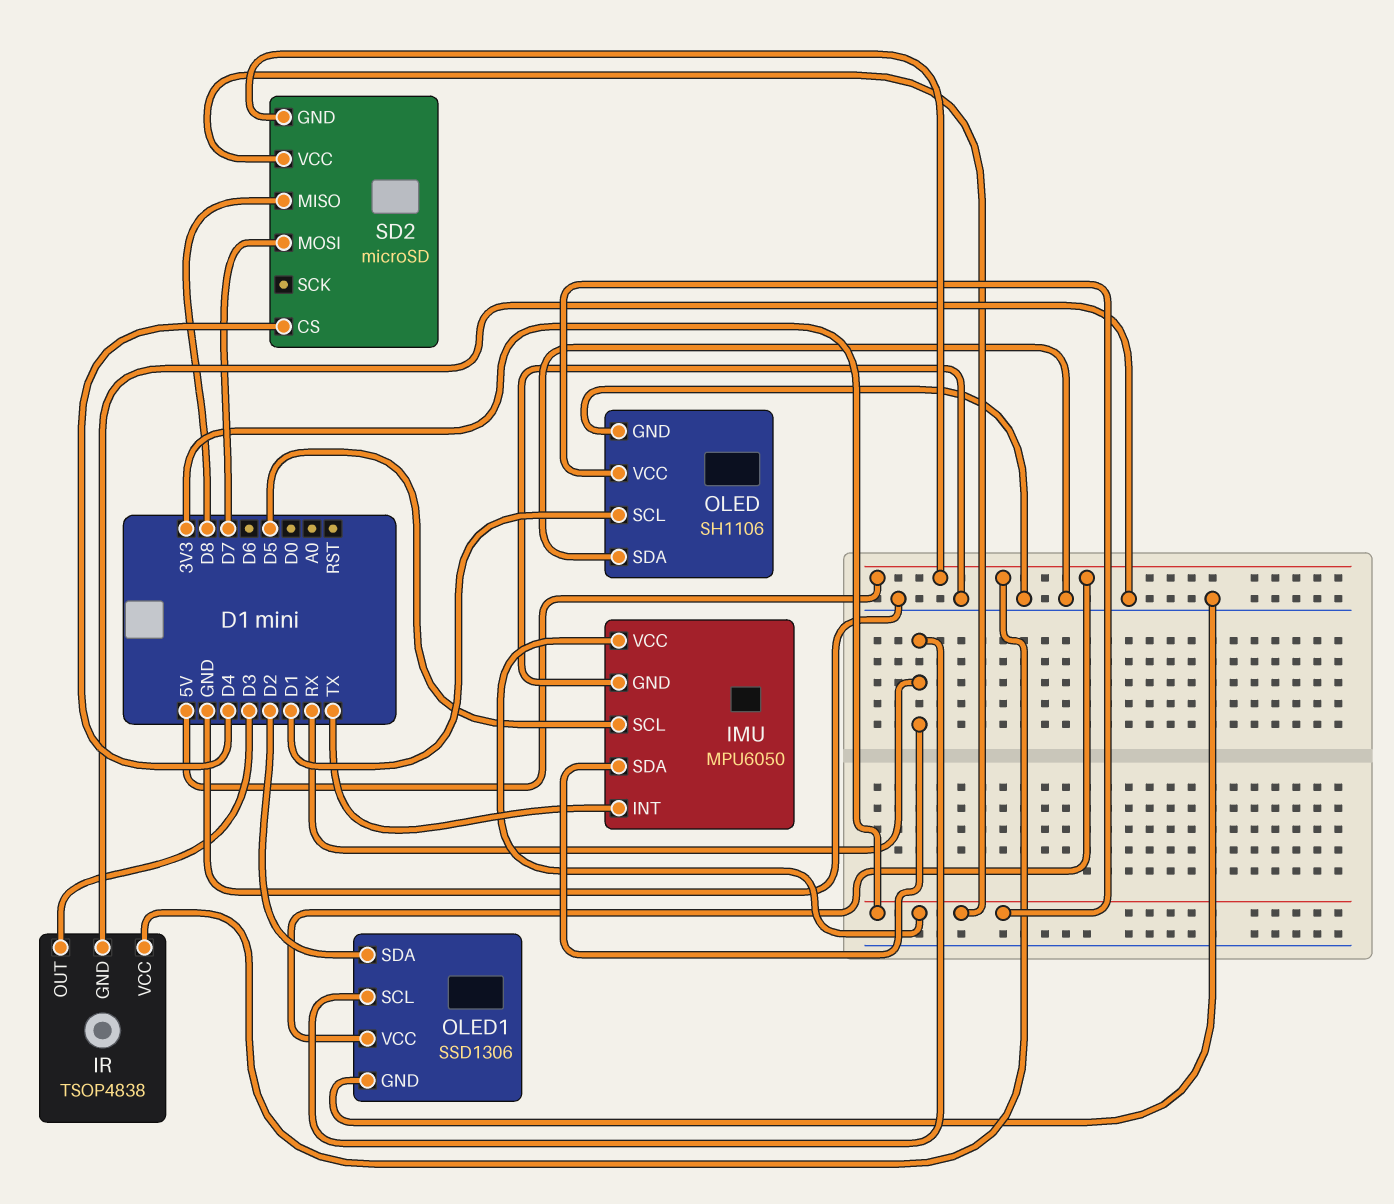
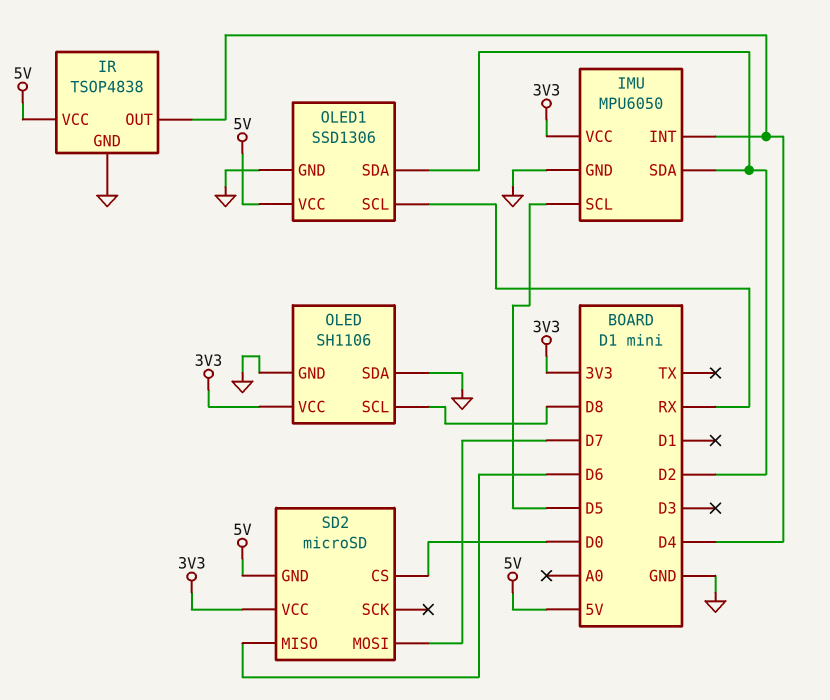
IMU pin INT: TX -> D4
IMU pin SDA: RX -> D2
IR pin OUT: D3 -> D4
OLED pin SCL: D1 -> D8
SD2 pin CS: D4 -> D0
SD2 pin MISO: D8 -> D6

